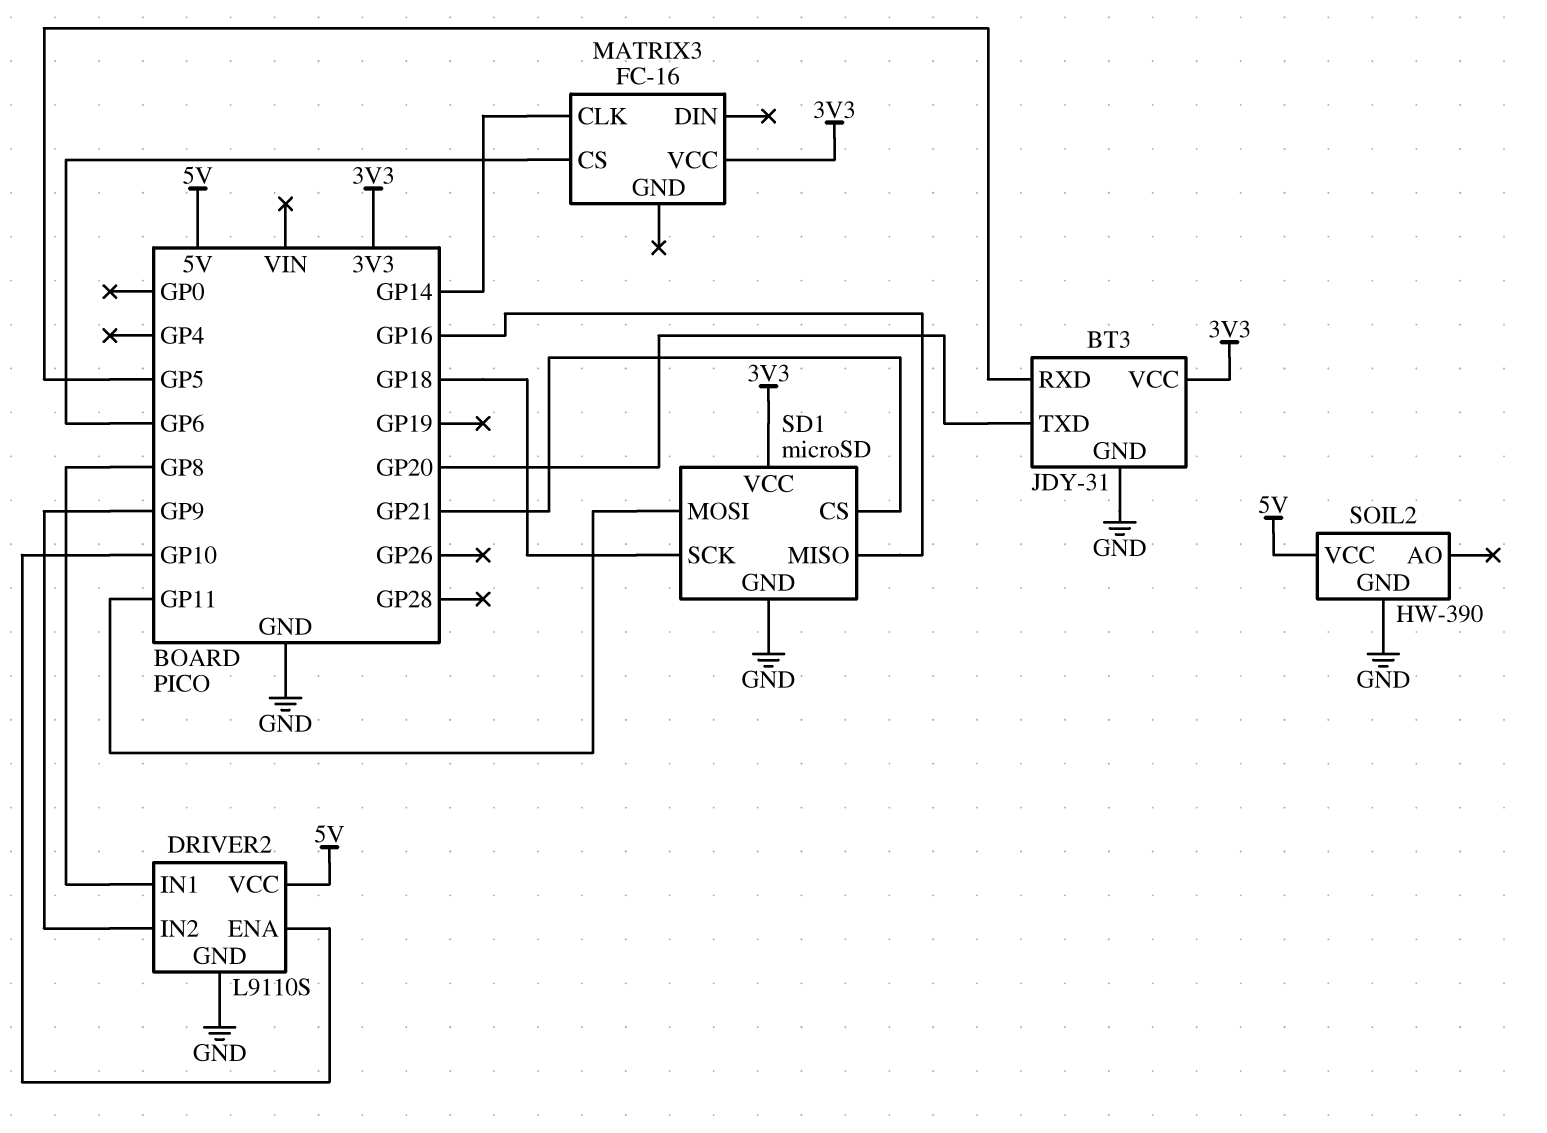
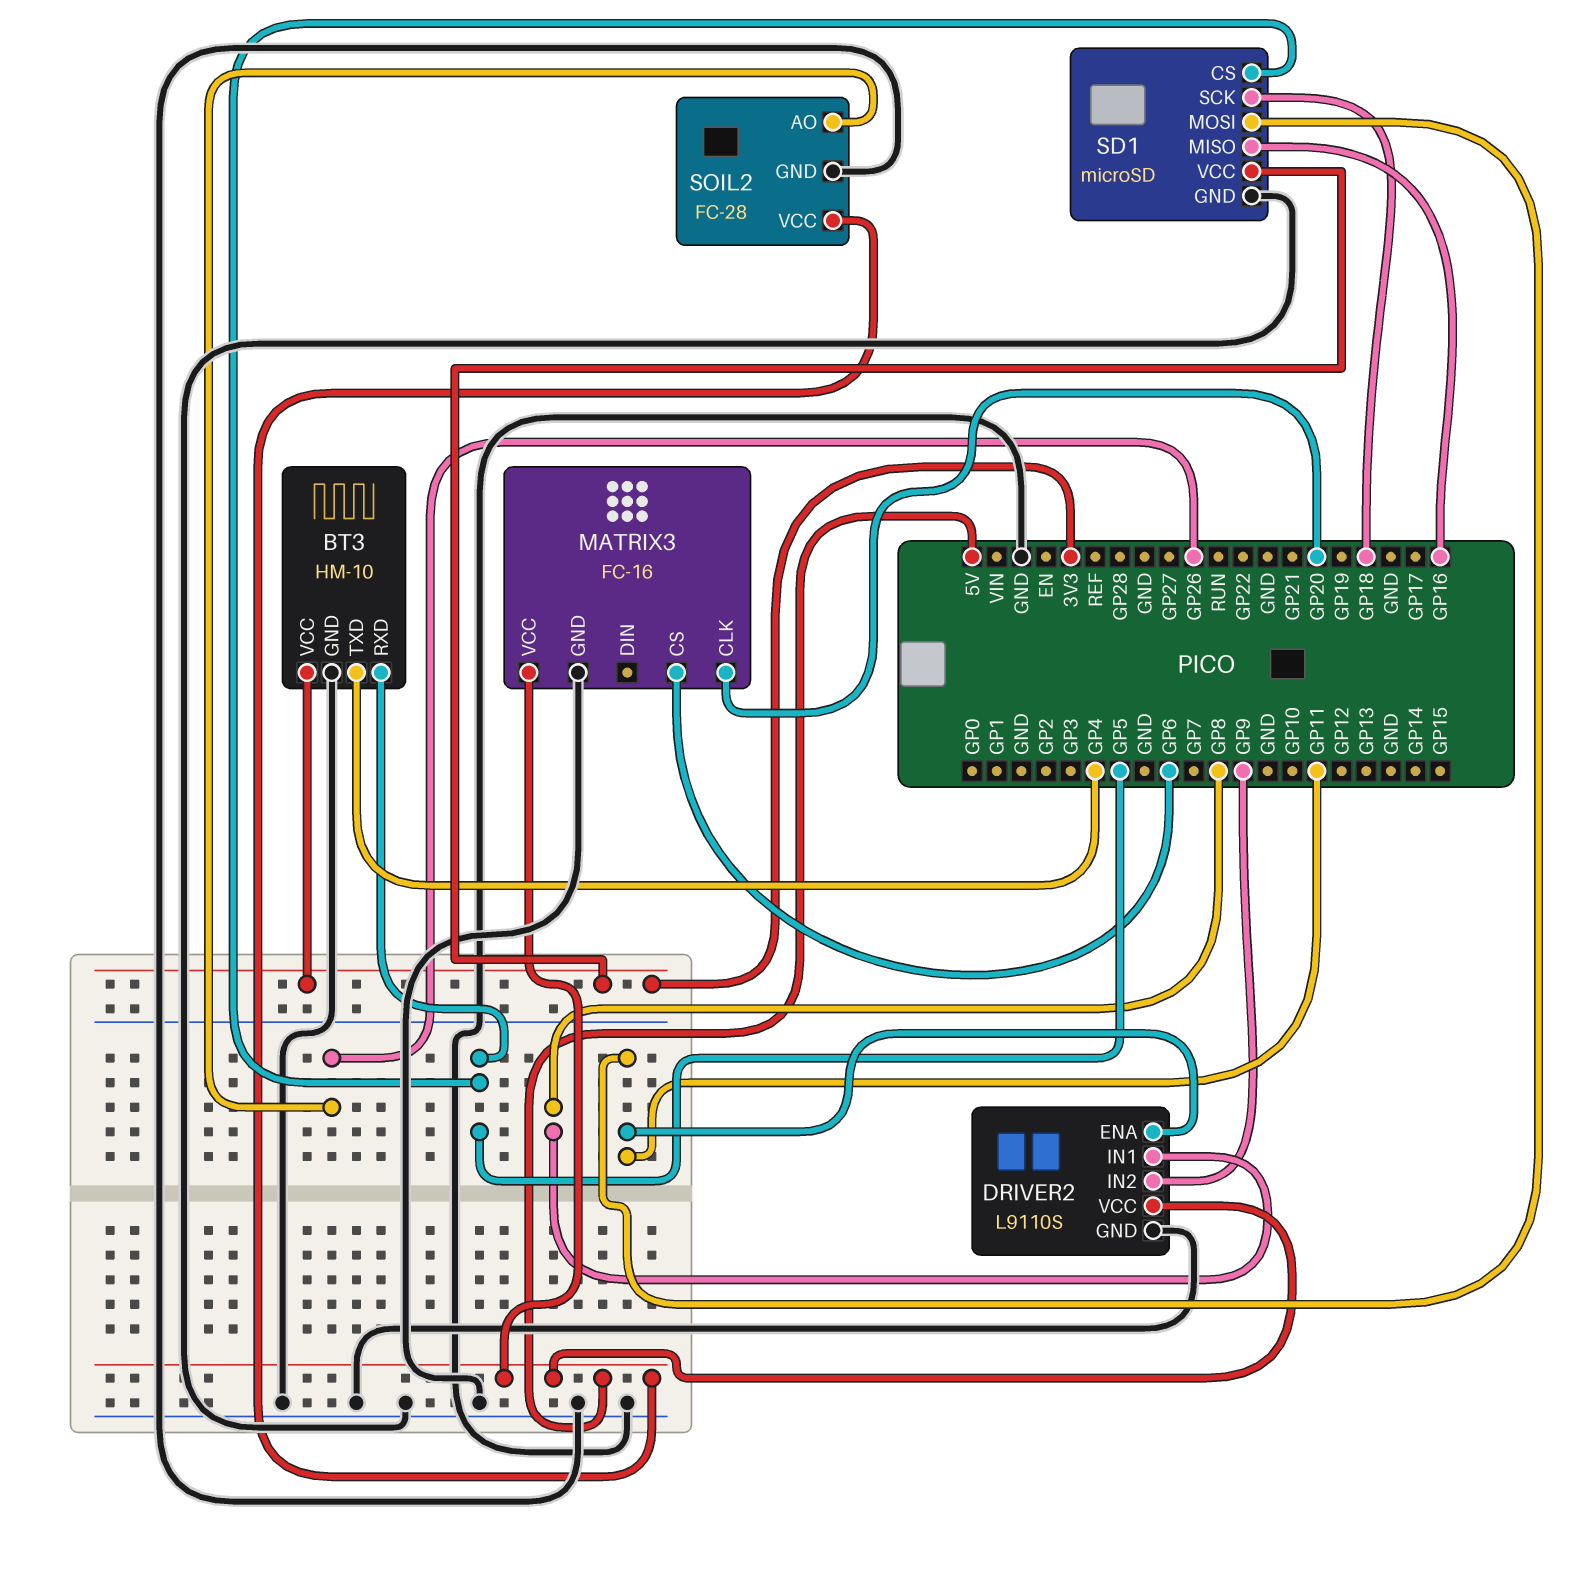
BT3: JDY-31 -> HM-10
BT3 pin TXD: GP20 -> GP4
DRIVER2 pin ENA: GP10 -> GP11
MATRIX3 pin CLK: GP14 -> GP20
MATRIX3 pin GND: none -> GND
MATRIX3 pin VCC: 3V3 -> 5V
SD1 pin CS: GP21 -> GP5
SOIL2: HW-390 -> FC-28
SOIL2 pin AO: none -> GP26

